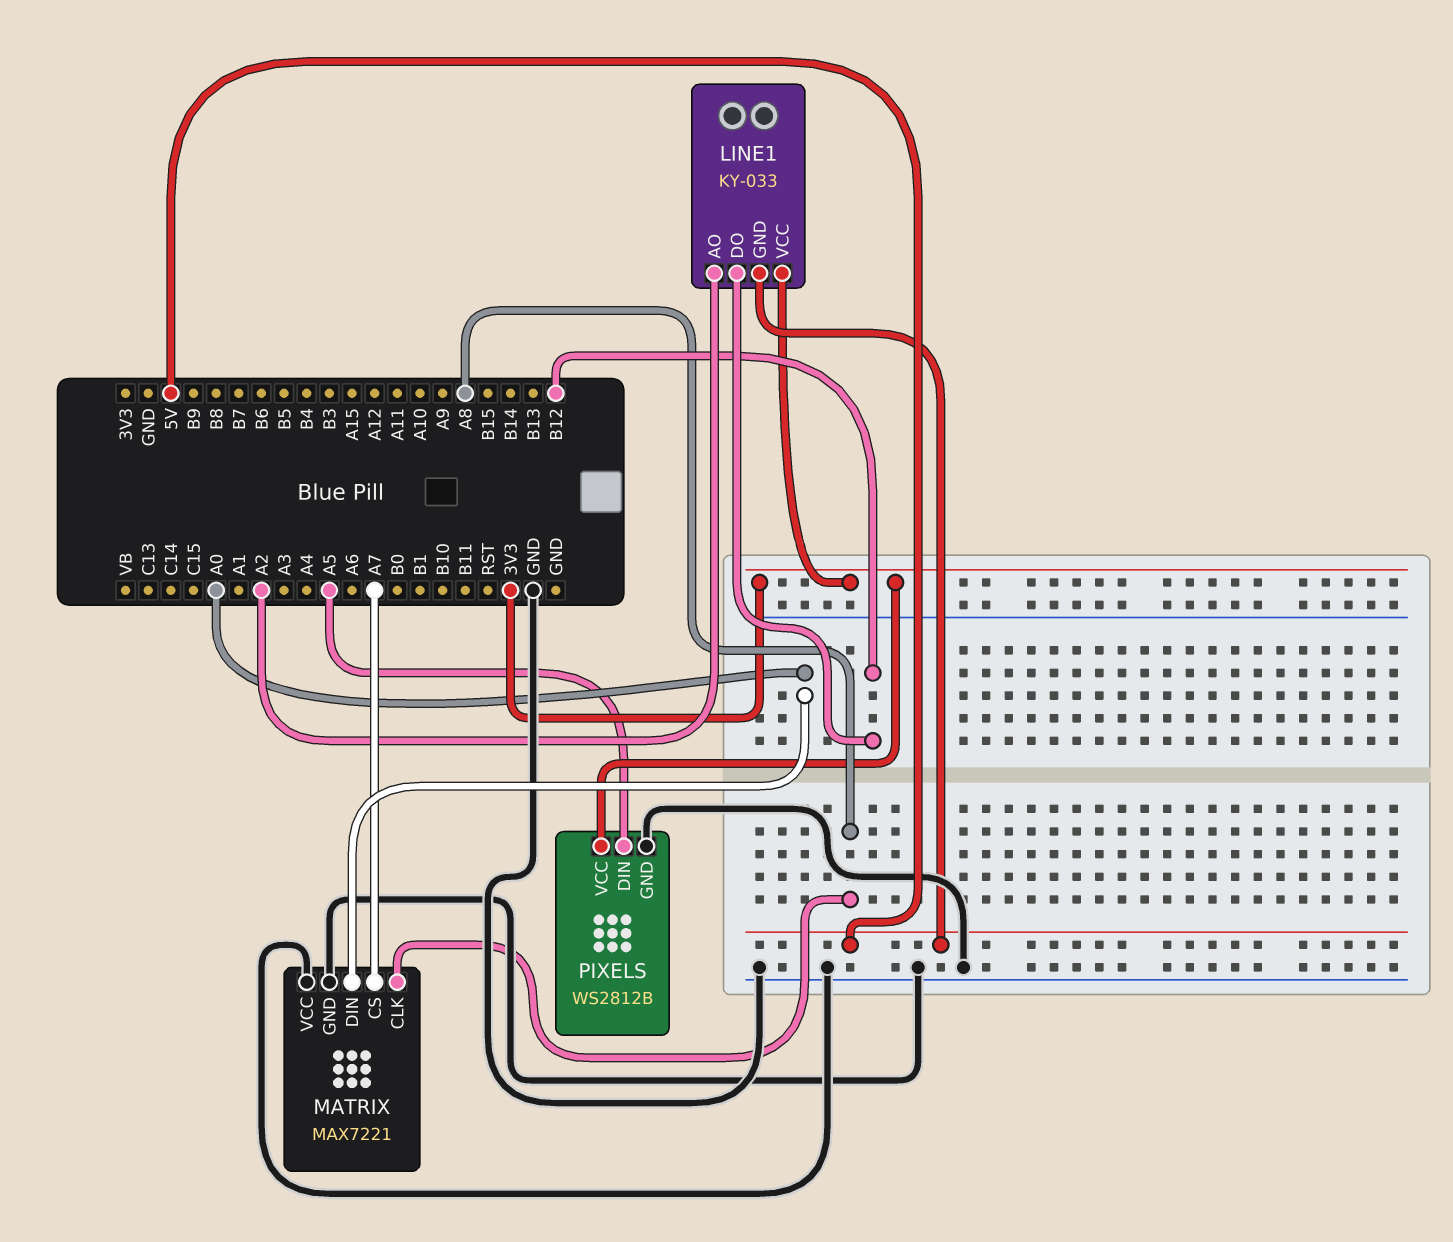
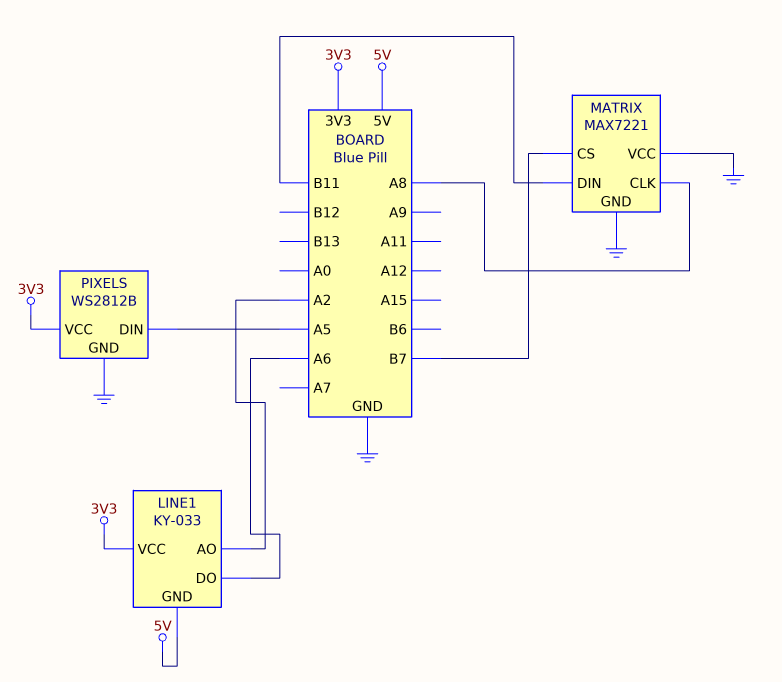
LINE1 pin DO: B12 -> A6
MATRIX pin CS: A7 -> B7
MATRIX pin DIN: A0 -> B11

